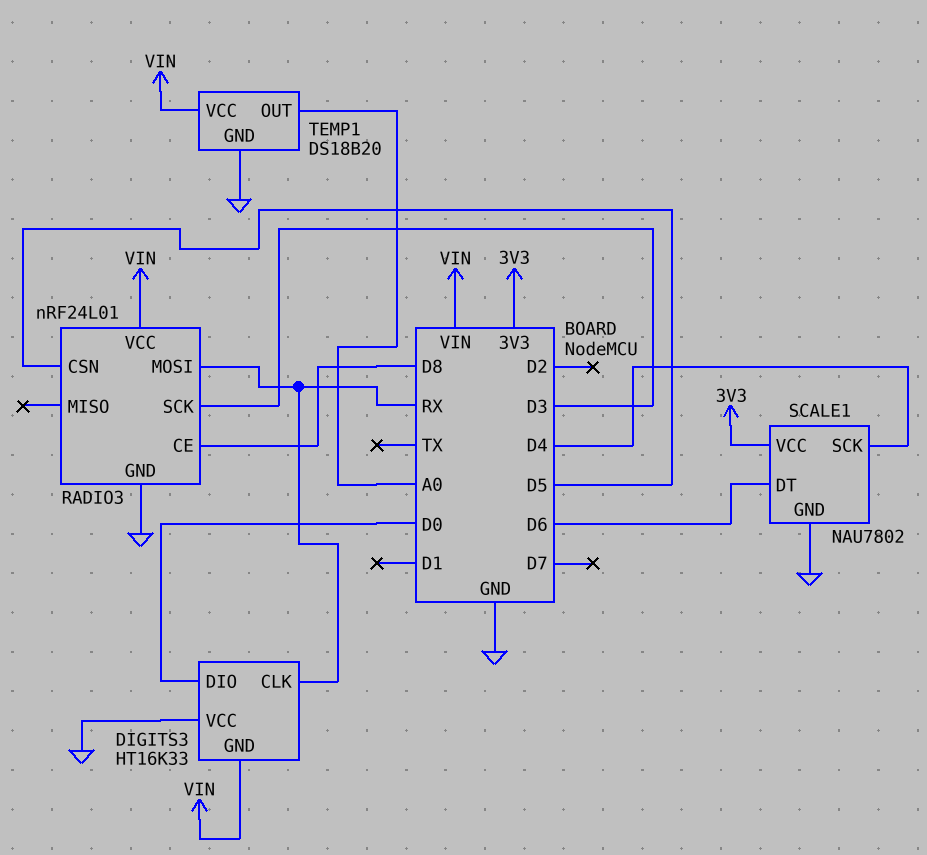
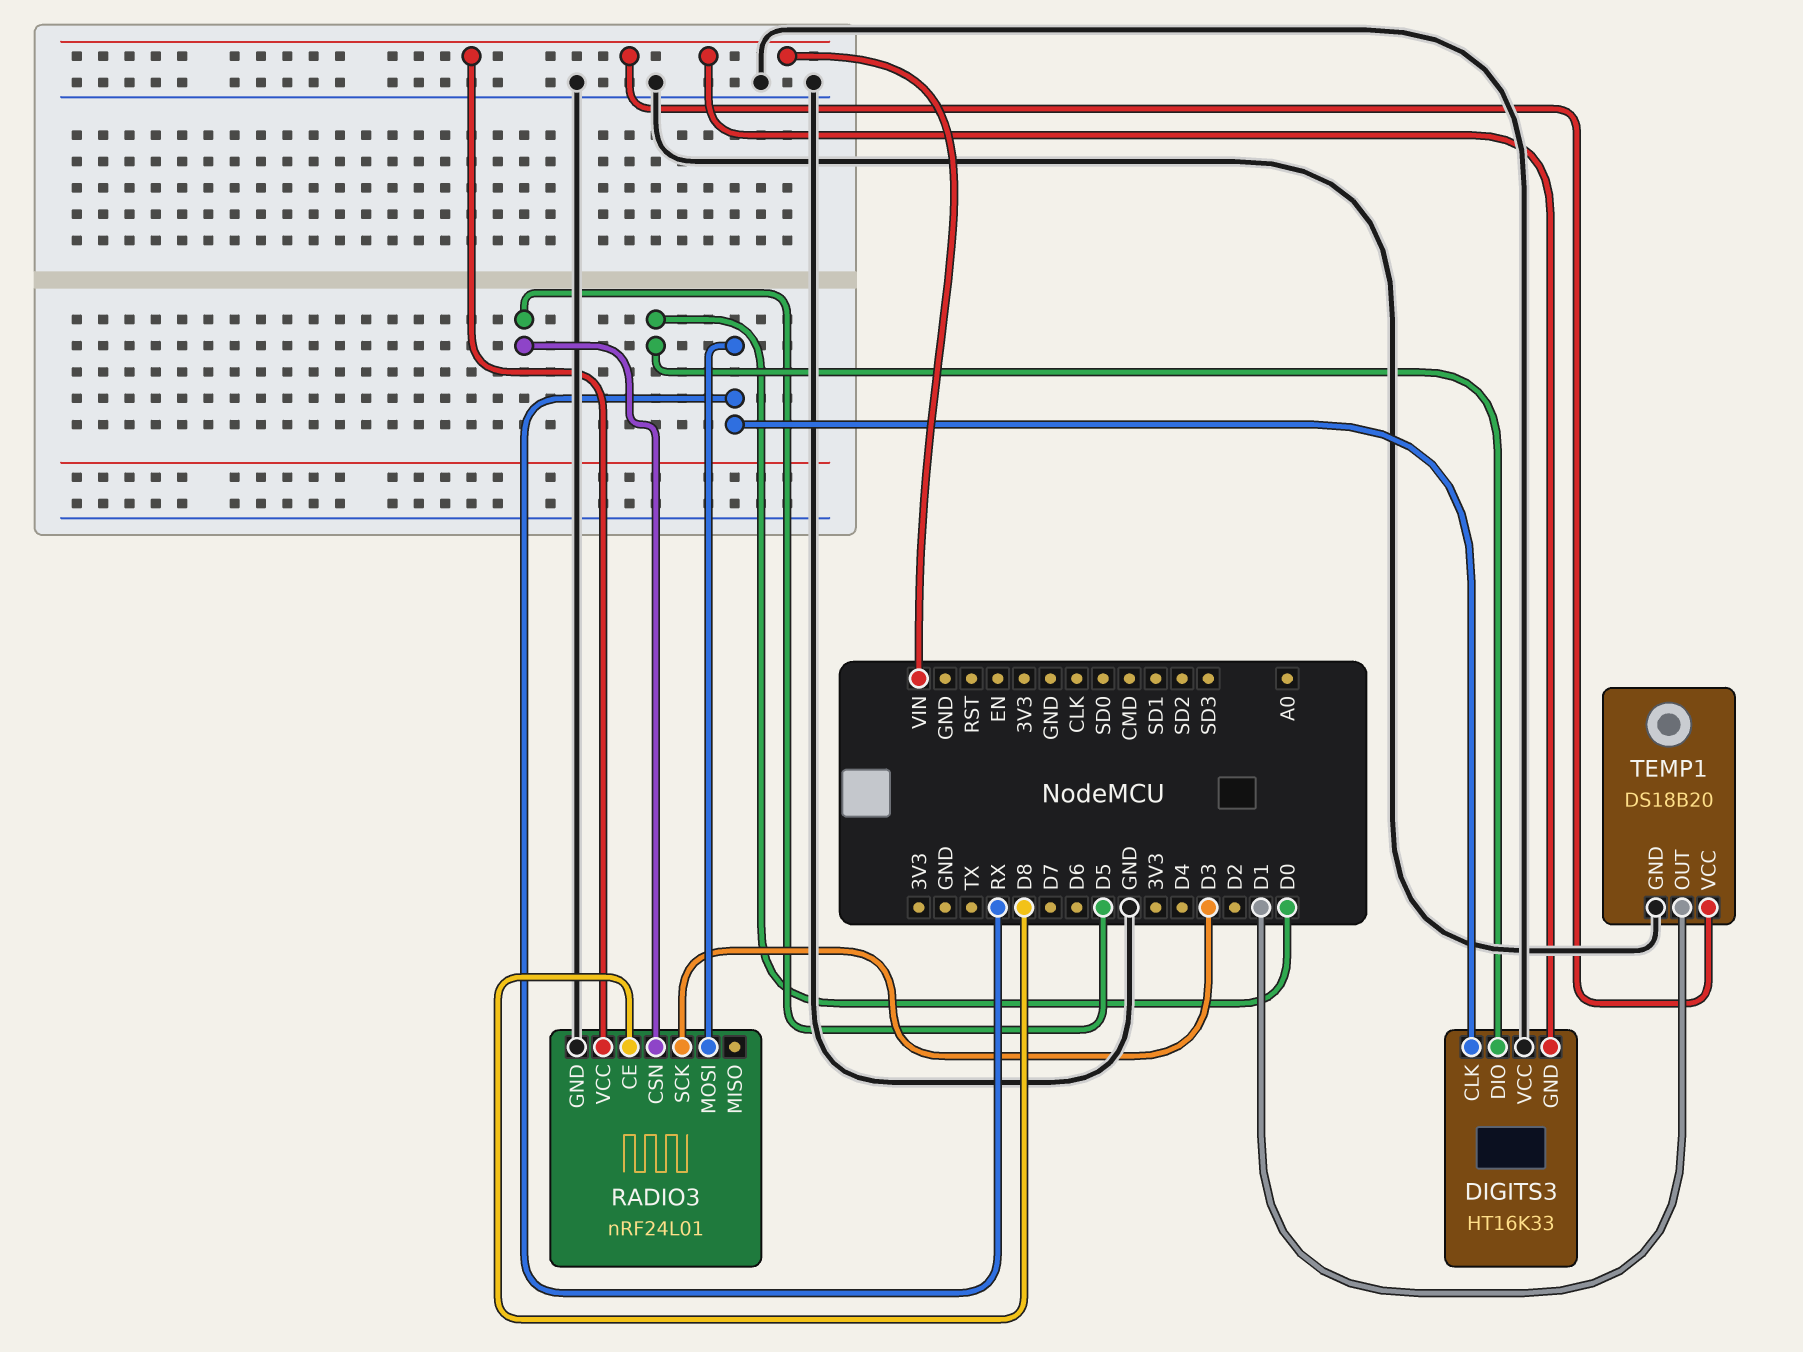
SCALE1: NAU7802 -> none
SCALE1 pin DT: D6 -> none
SCALE1 pin GND: GND -> none
SCALE1 pin SCK: D4 -> none
SCALE1 pin VCC: 3V3 -> none
TEMP1 pin OUT: A0 -> D1

